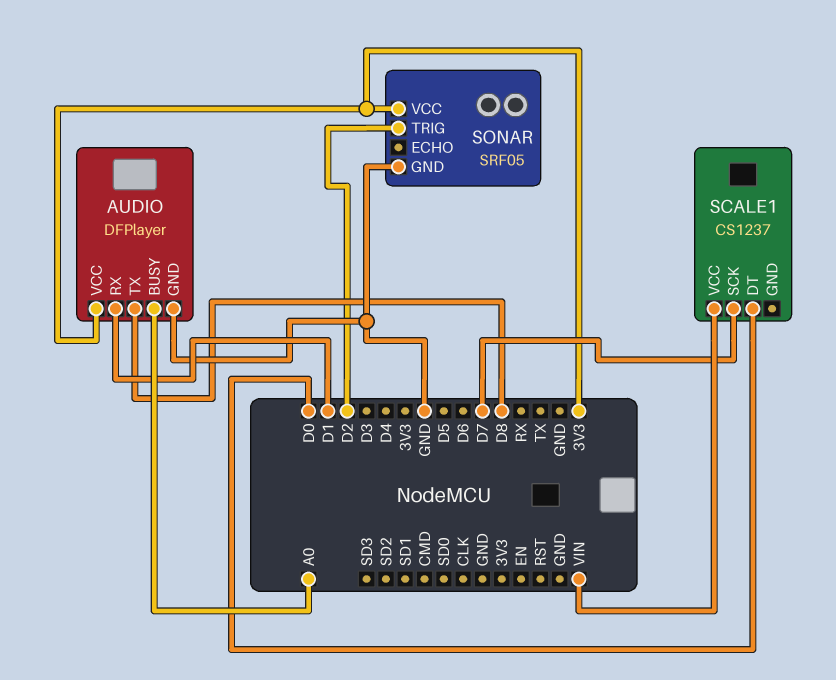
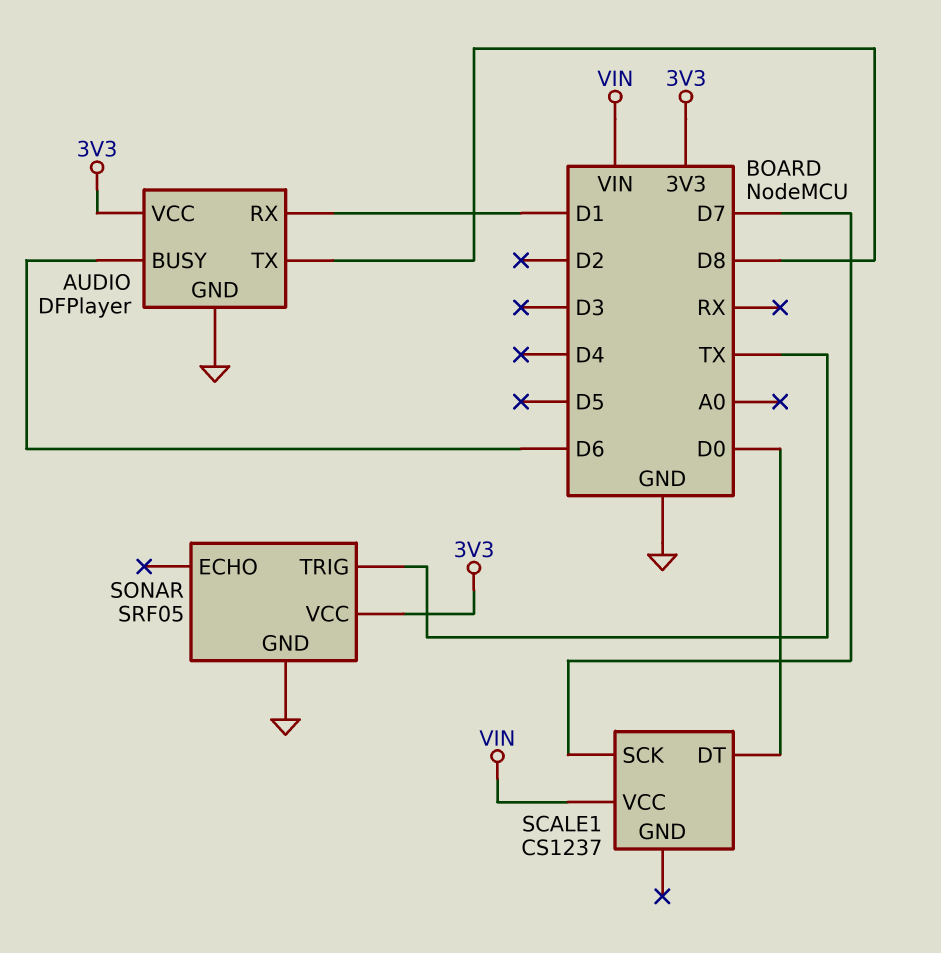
AUDIO pin BUSY: A0 -> D6
SONAR pin TRIG: D2 -> TX

